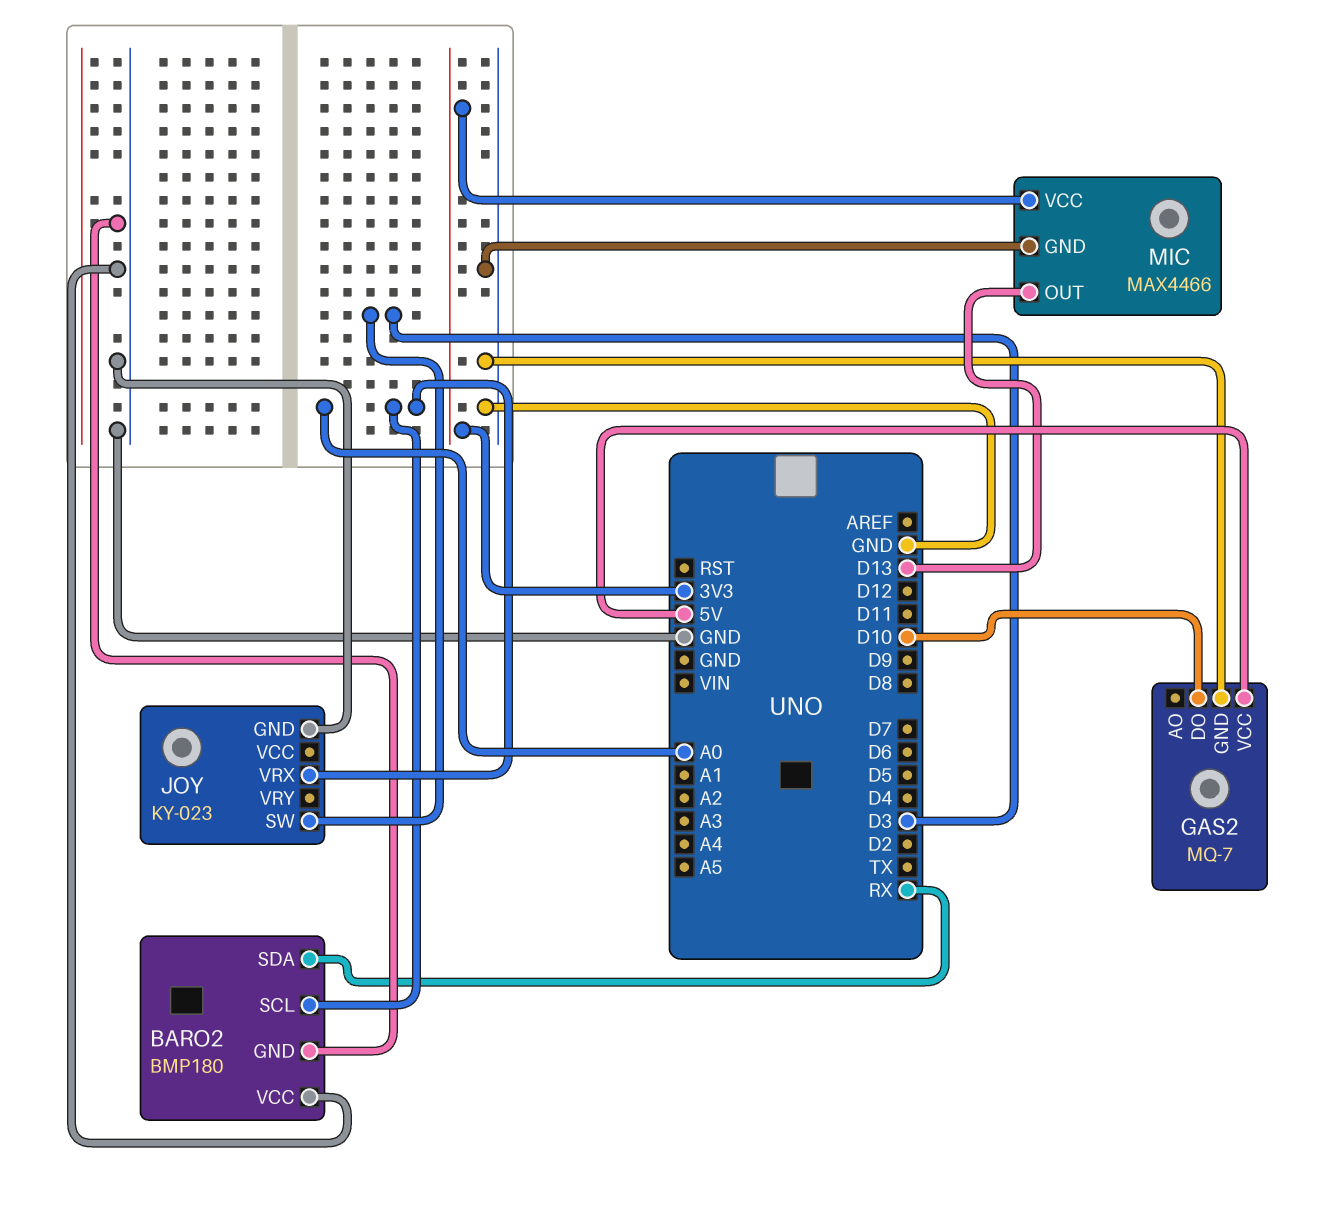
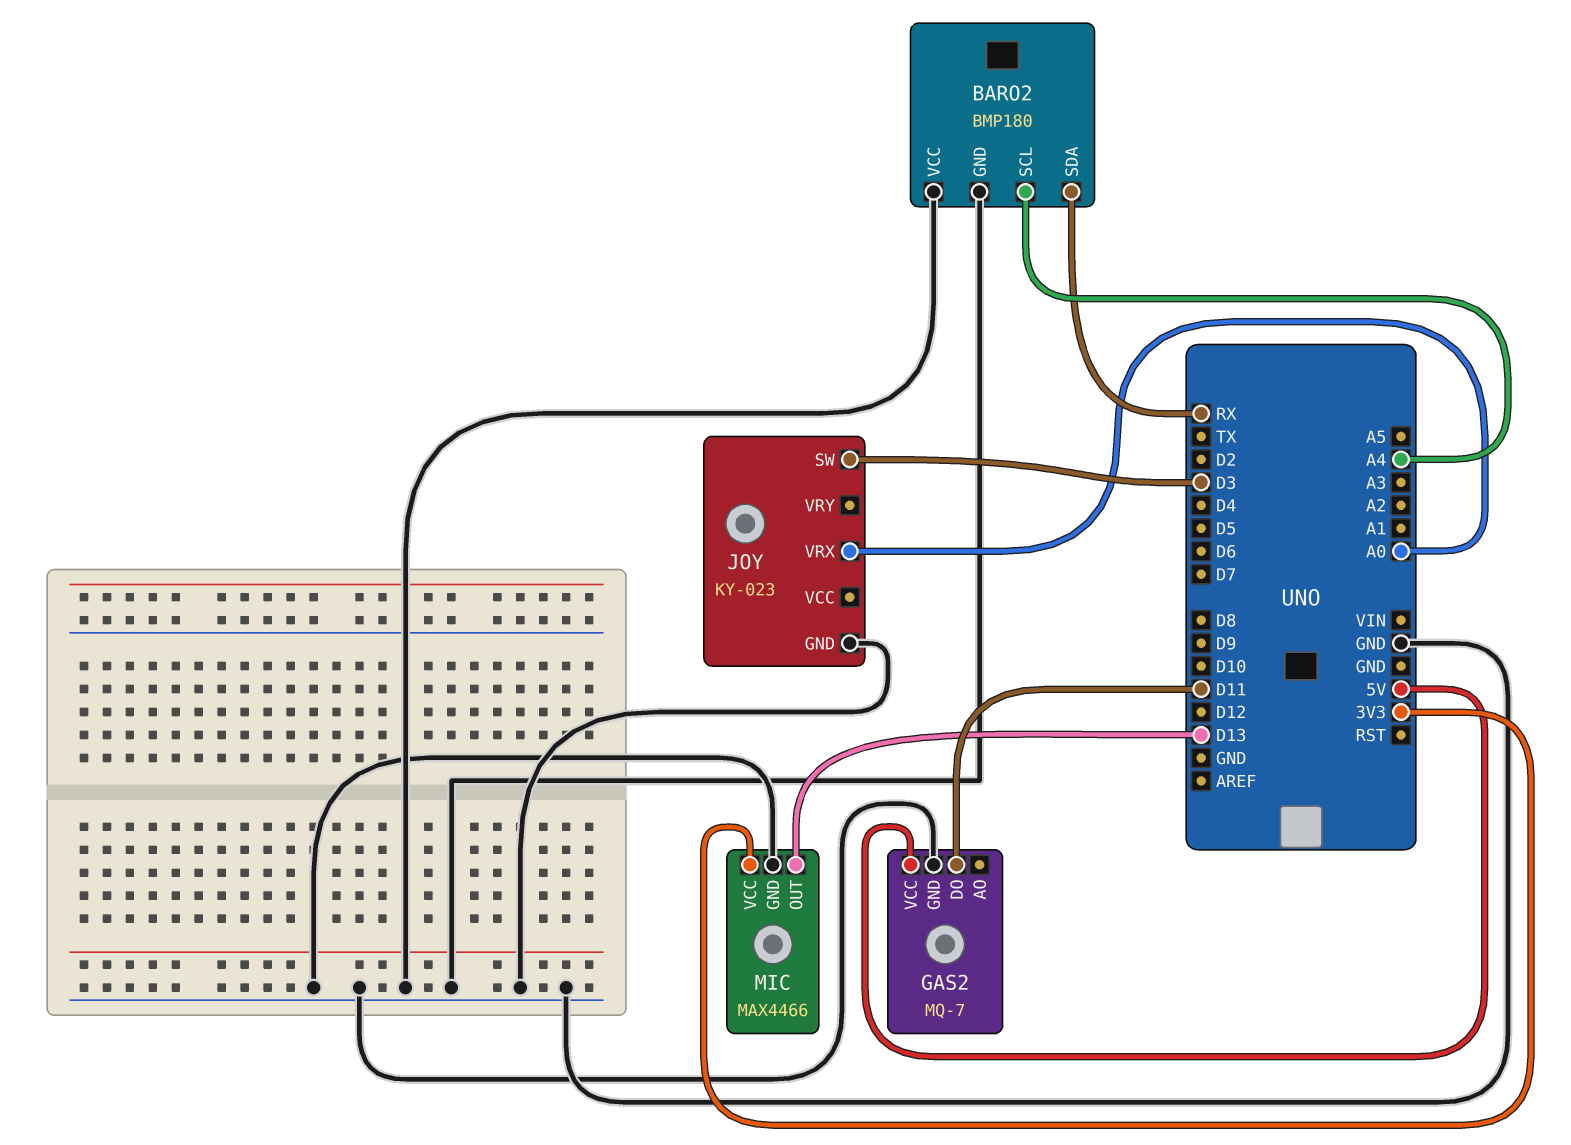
BARO2 pin SCL: A0 -> A4
GAS2 pin DO: D10 -> D11

